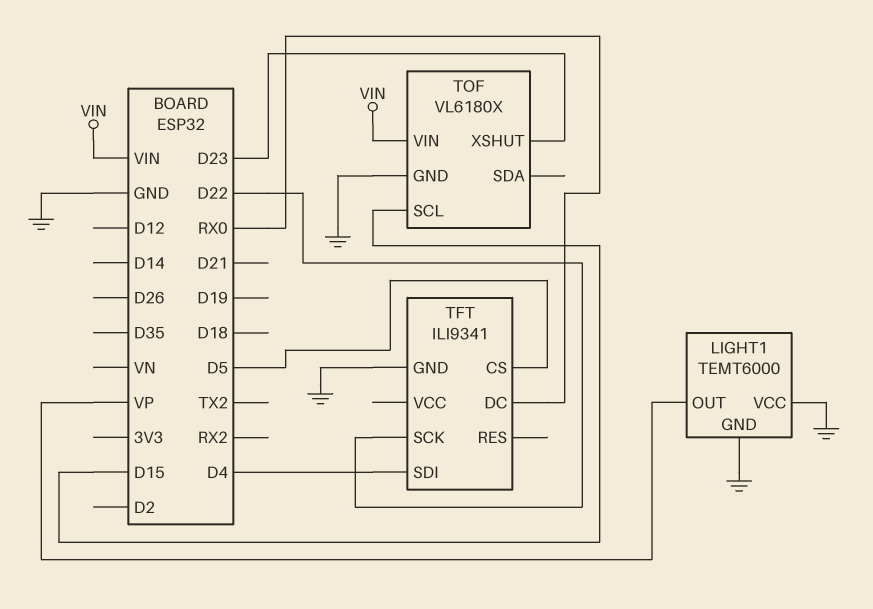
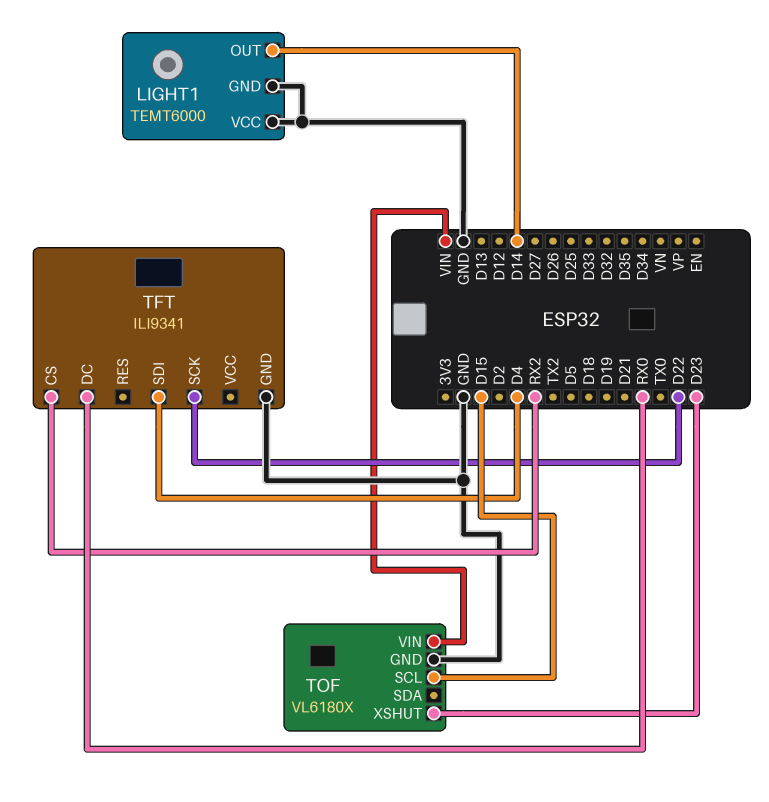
LIGHT1 pin OUT: VP -> D14
TFT pin CS: D5 -> RX2

